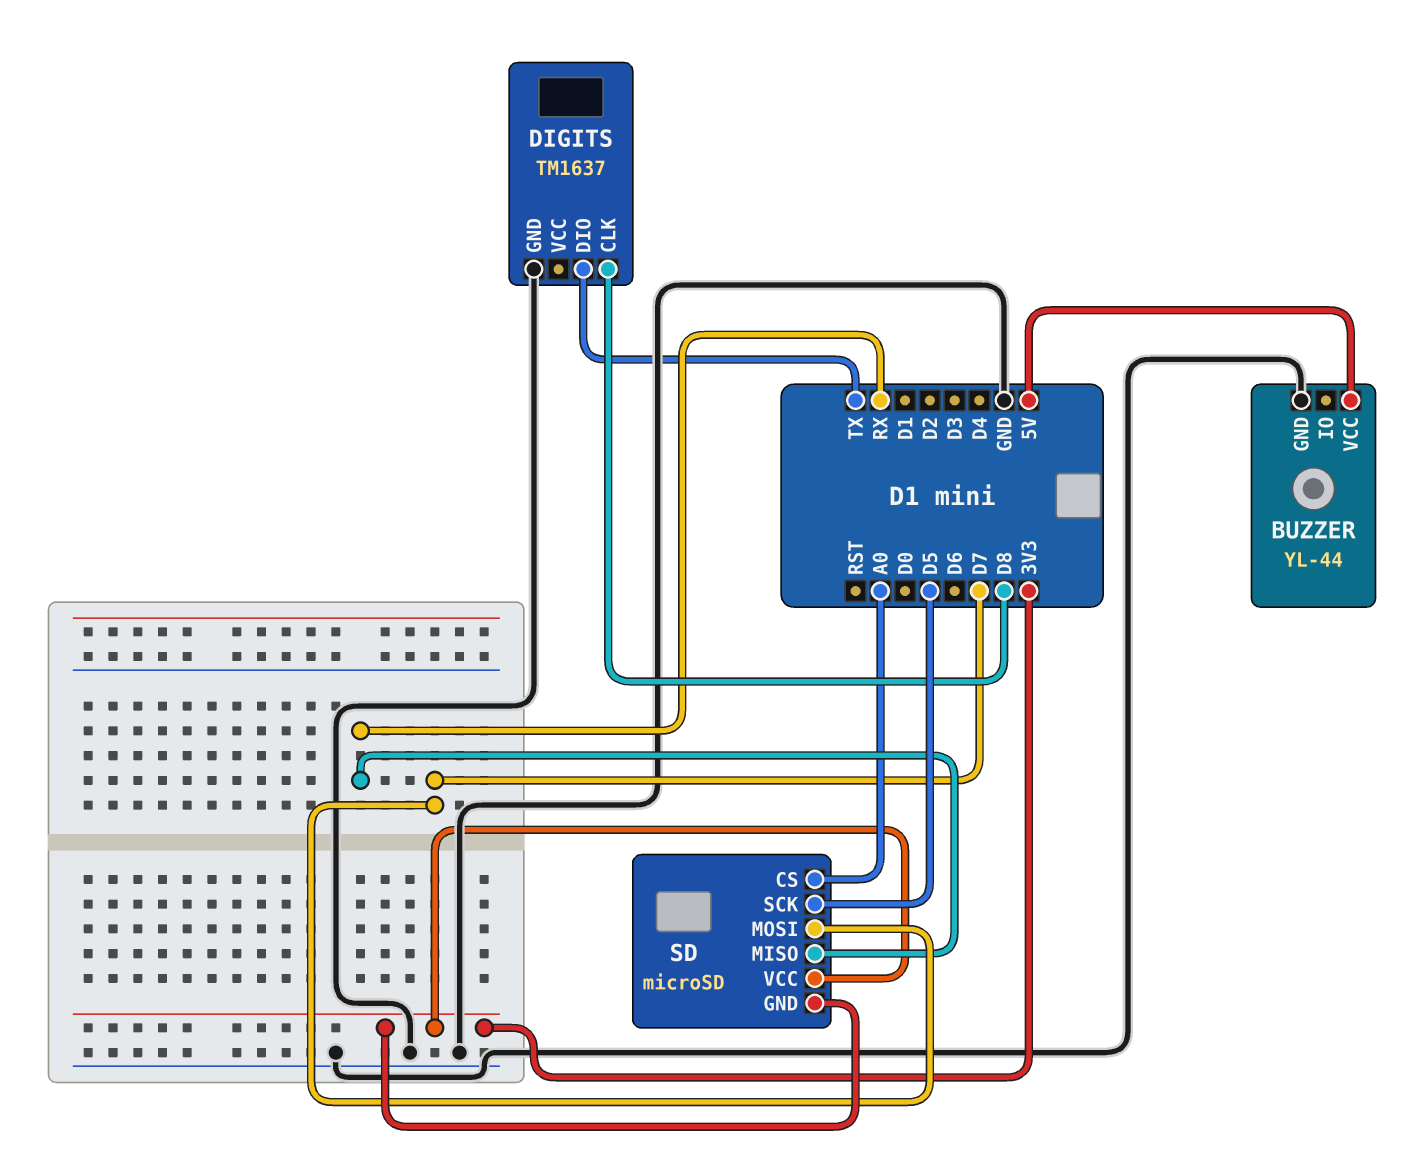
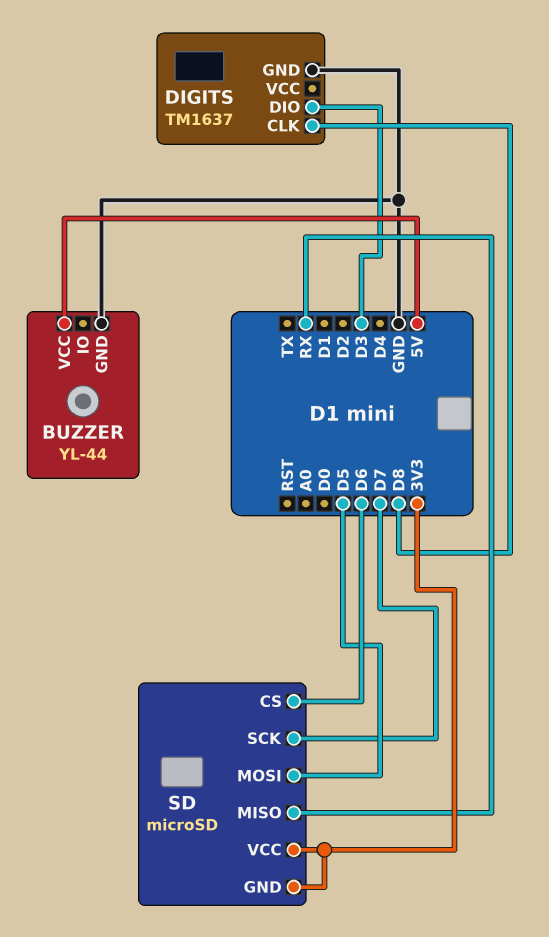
DIGITS pin DIO: TX -> D3
SD pin CS: A0 -> D6
SD pin MOSI: D7 -> D5
SD pin SCK: D5 -> D7

